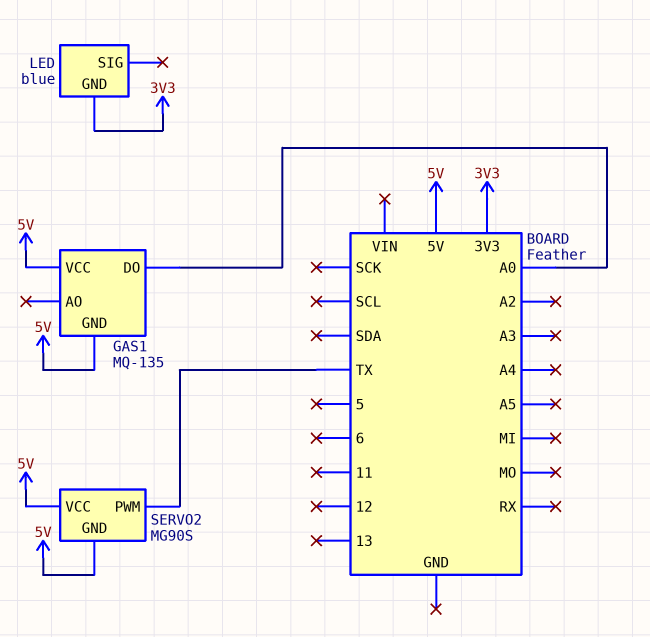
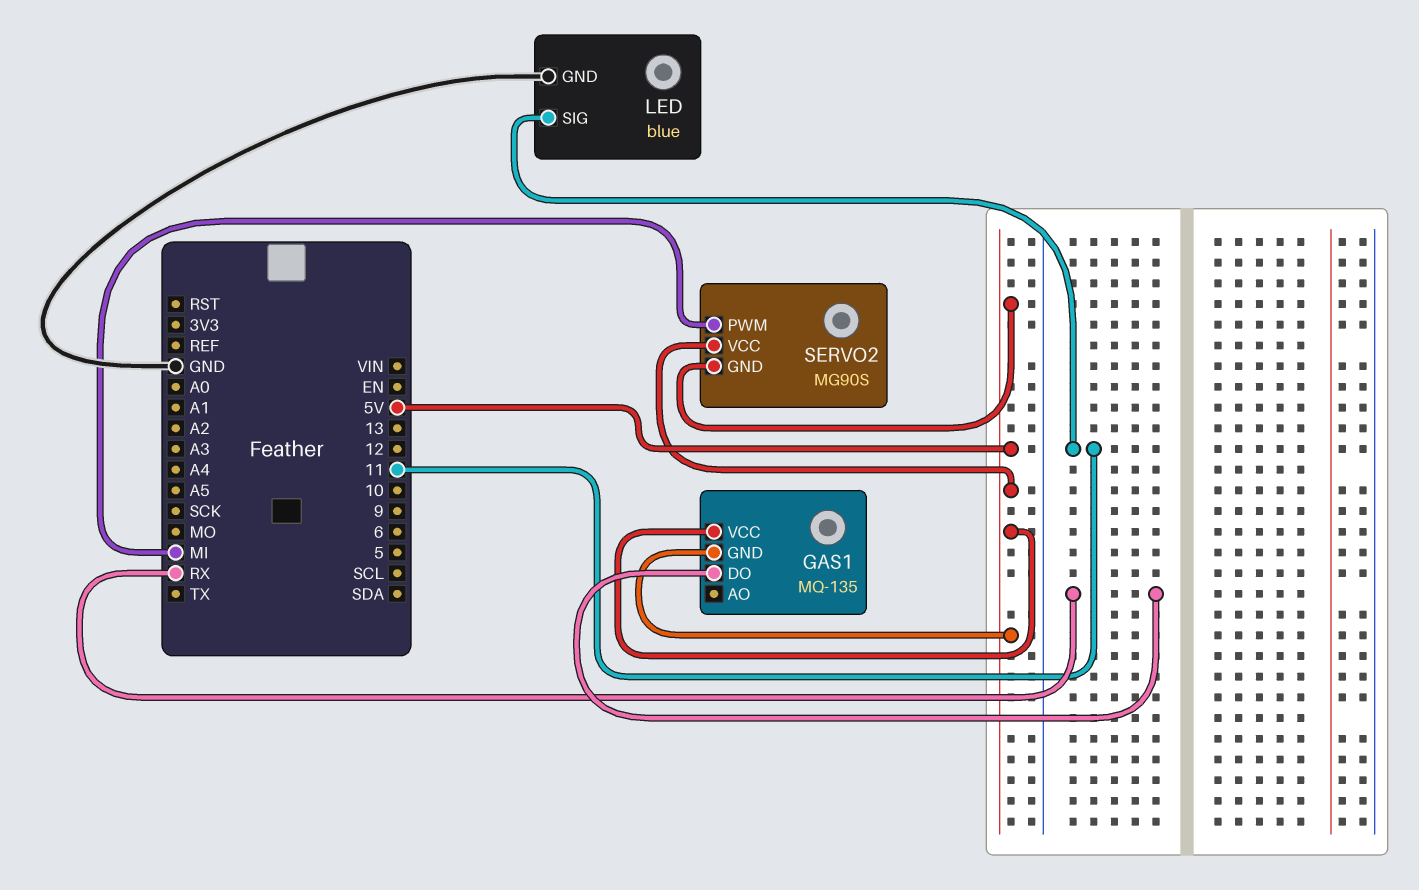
GAS1 pin DO: A0 -> RX
LED pin GND: 3V3 -> GND
LED pin SIG: none -> 11
SERVO2 pin PWM: TX -> MI

